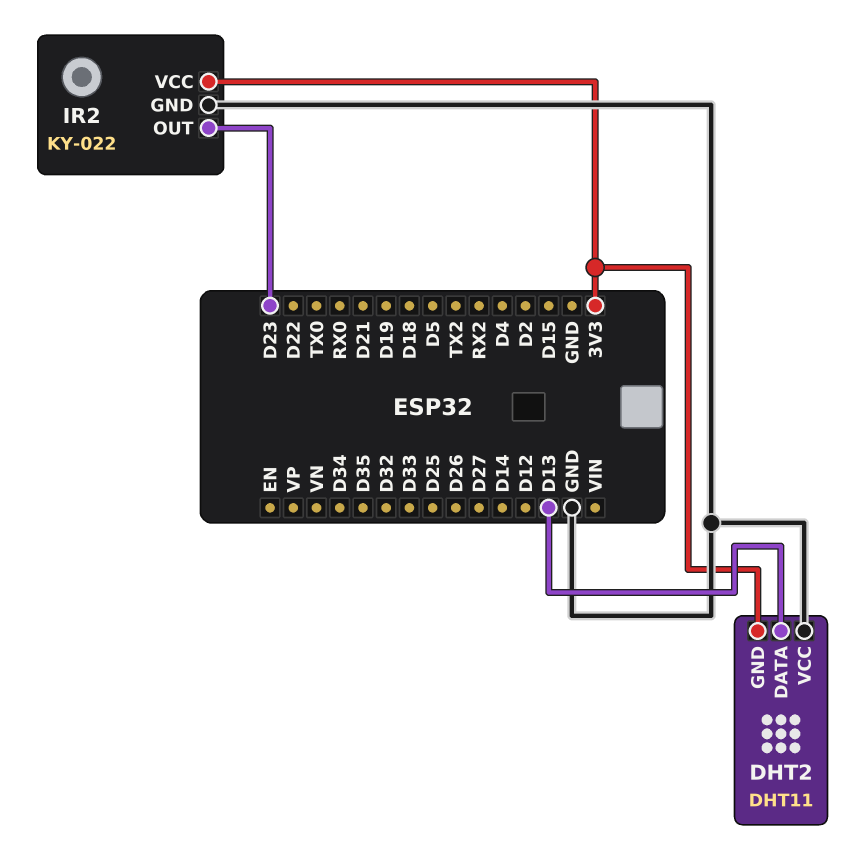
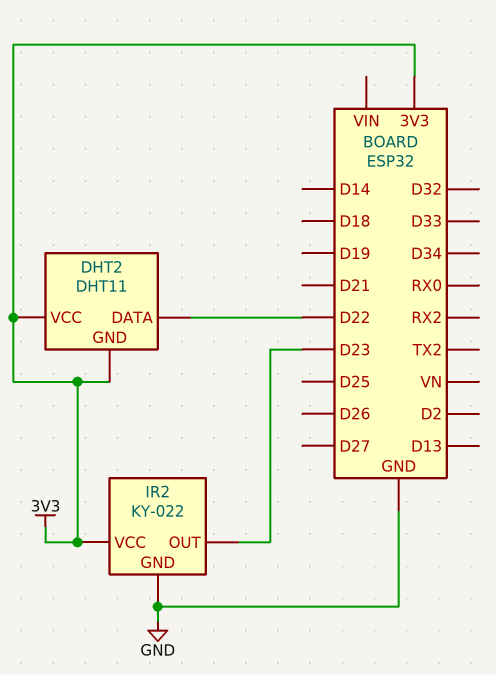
DHT2 pin DATA: D13 -> D22
DHT2 pin VCC: GND -> 3V3

